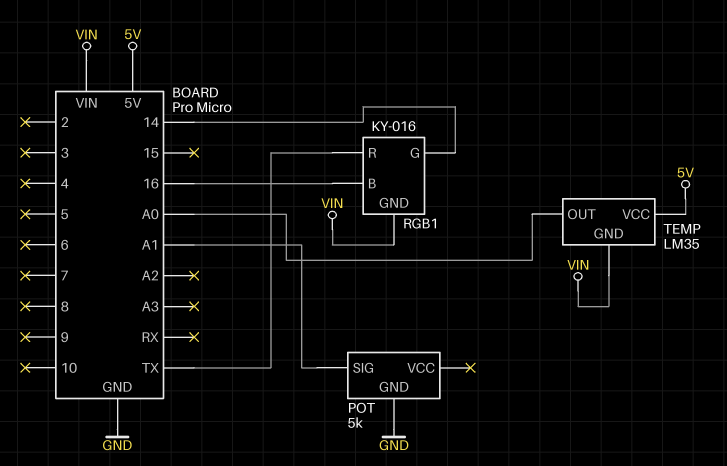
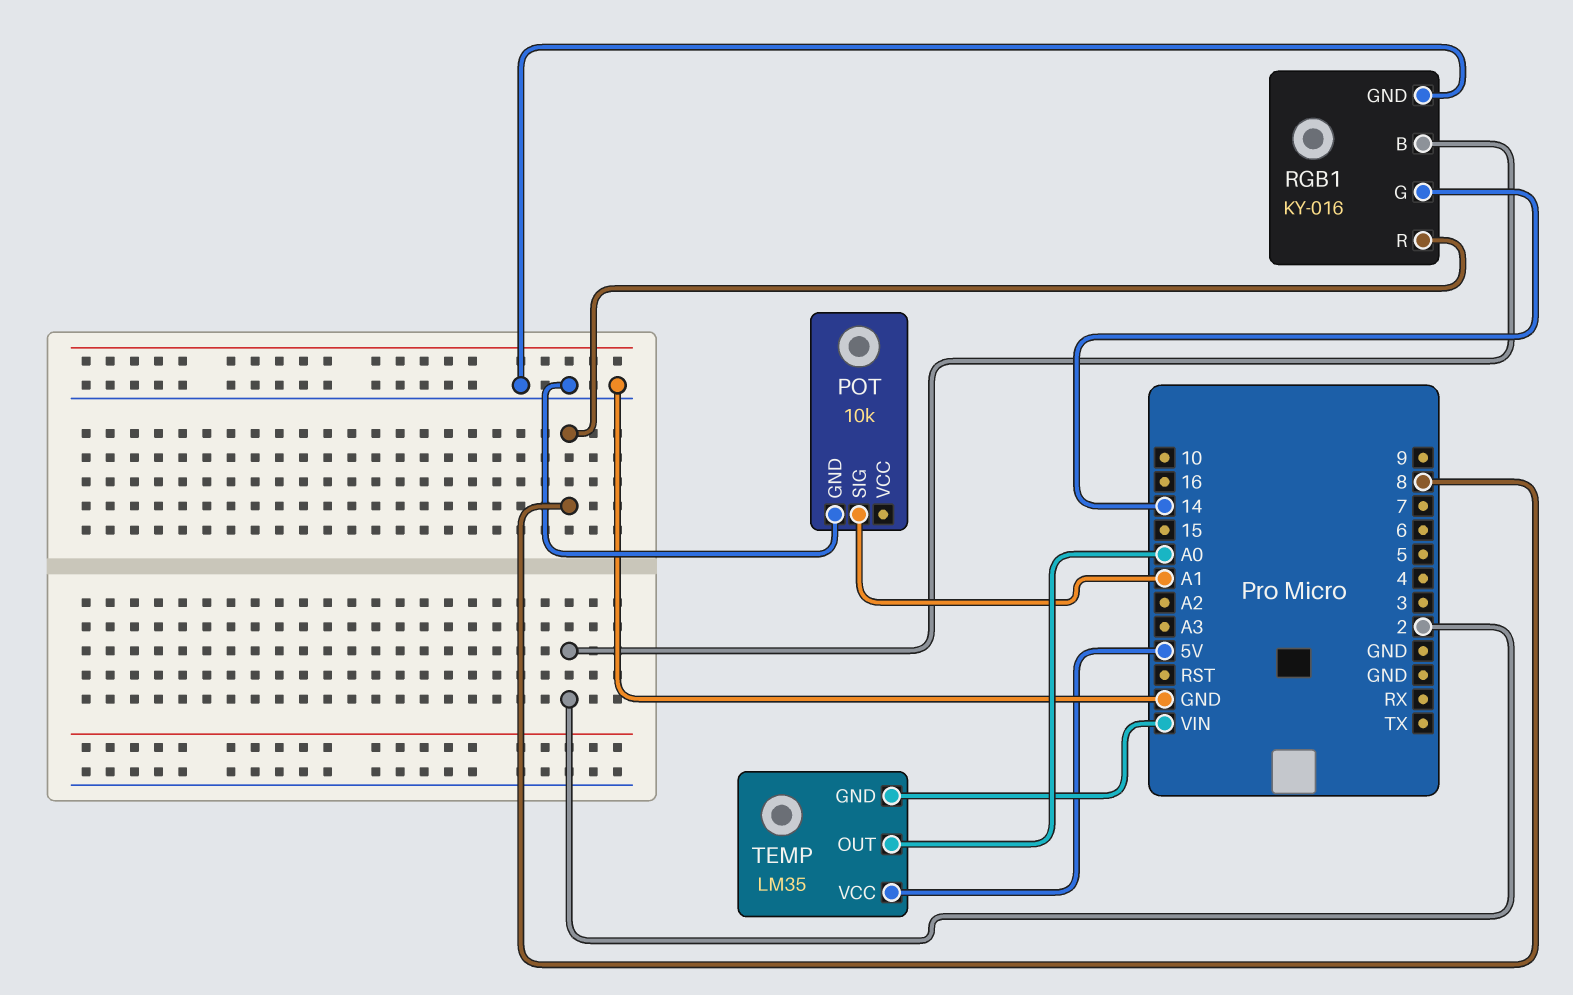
POT: 5k -> 10k
RGB1 pin B: 16 -> 2
RGB1 pin GND: VIN -> GND
RGB1 pin R: TX -> 8

